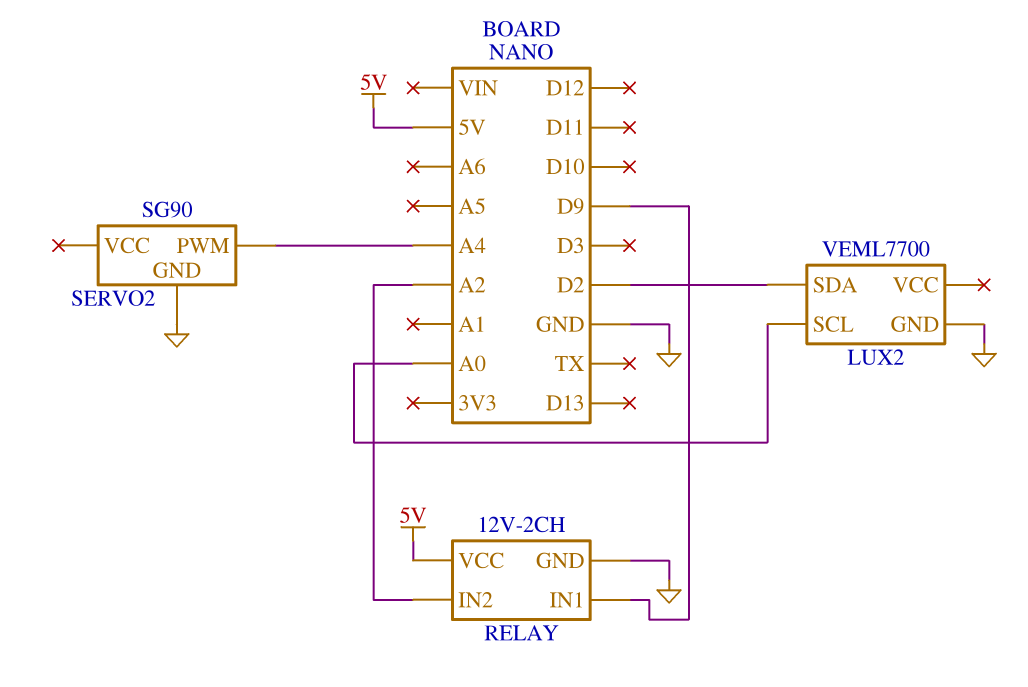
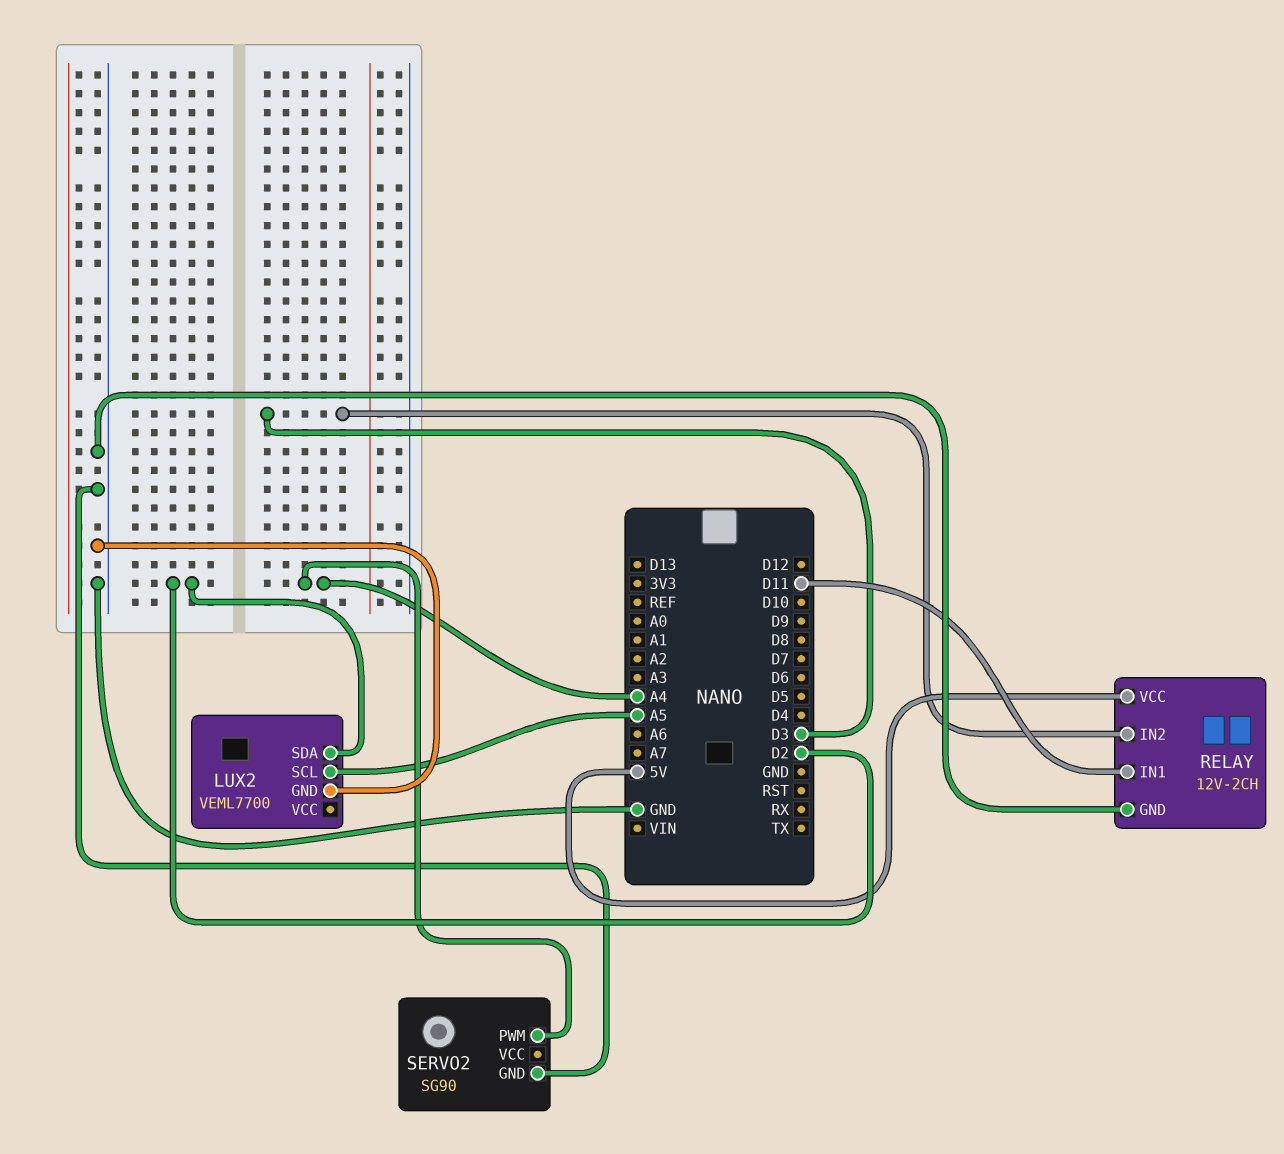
LUX2 pin SCL: A0 -> A5
RELAY pin IN1: D9 -> D11
RELAY pin IN2: A2 -> D3

